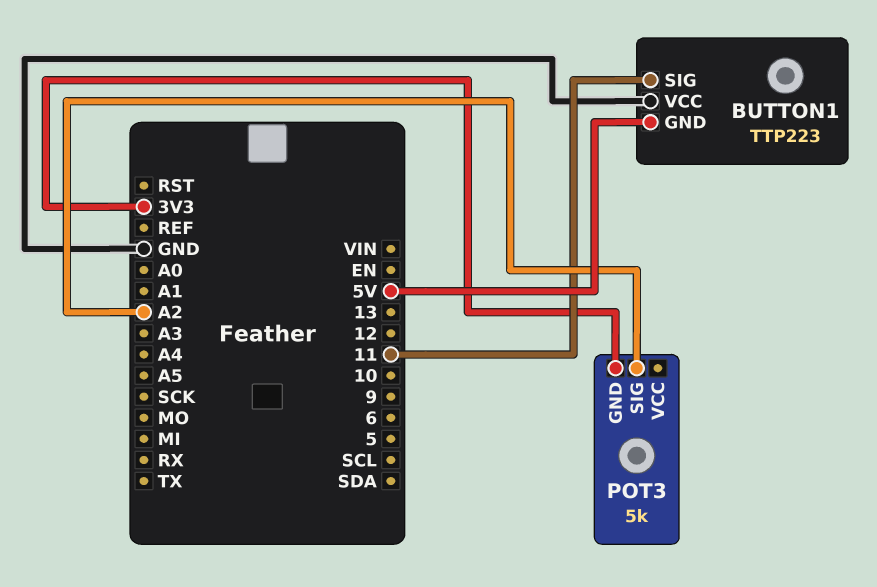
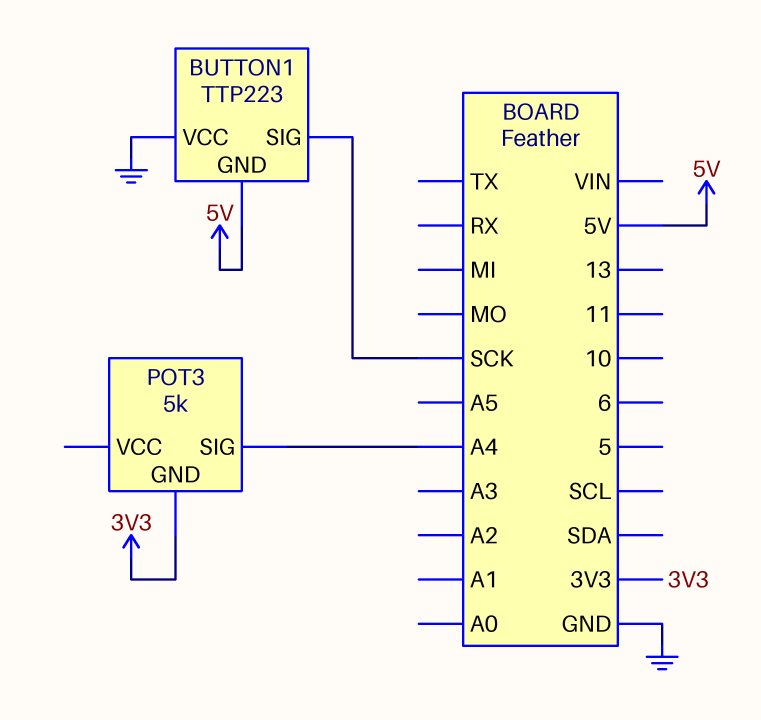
BUTTON1 pin SIG: 11 -> SCK
POT3 pin SIG: A2 -> A4

